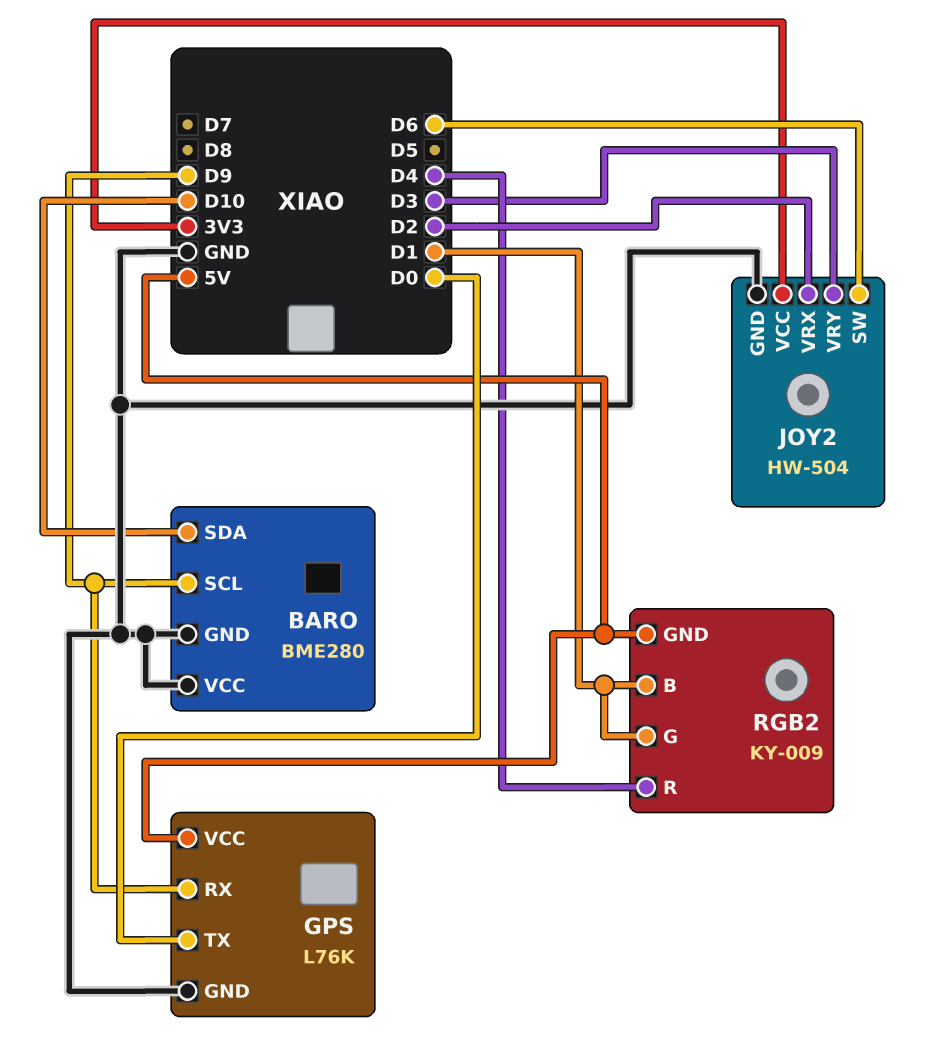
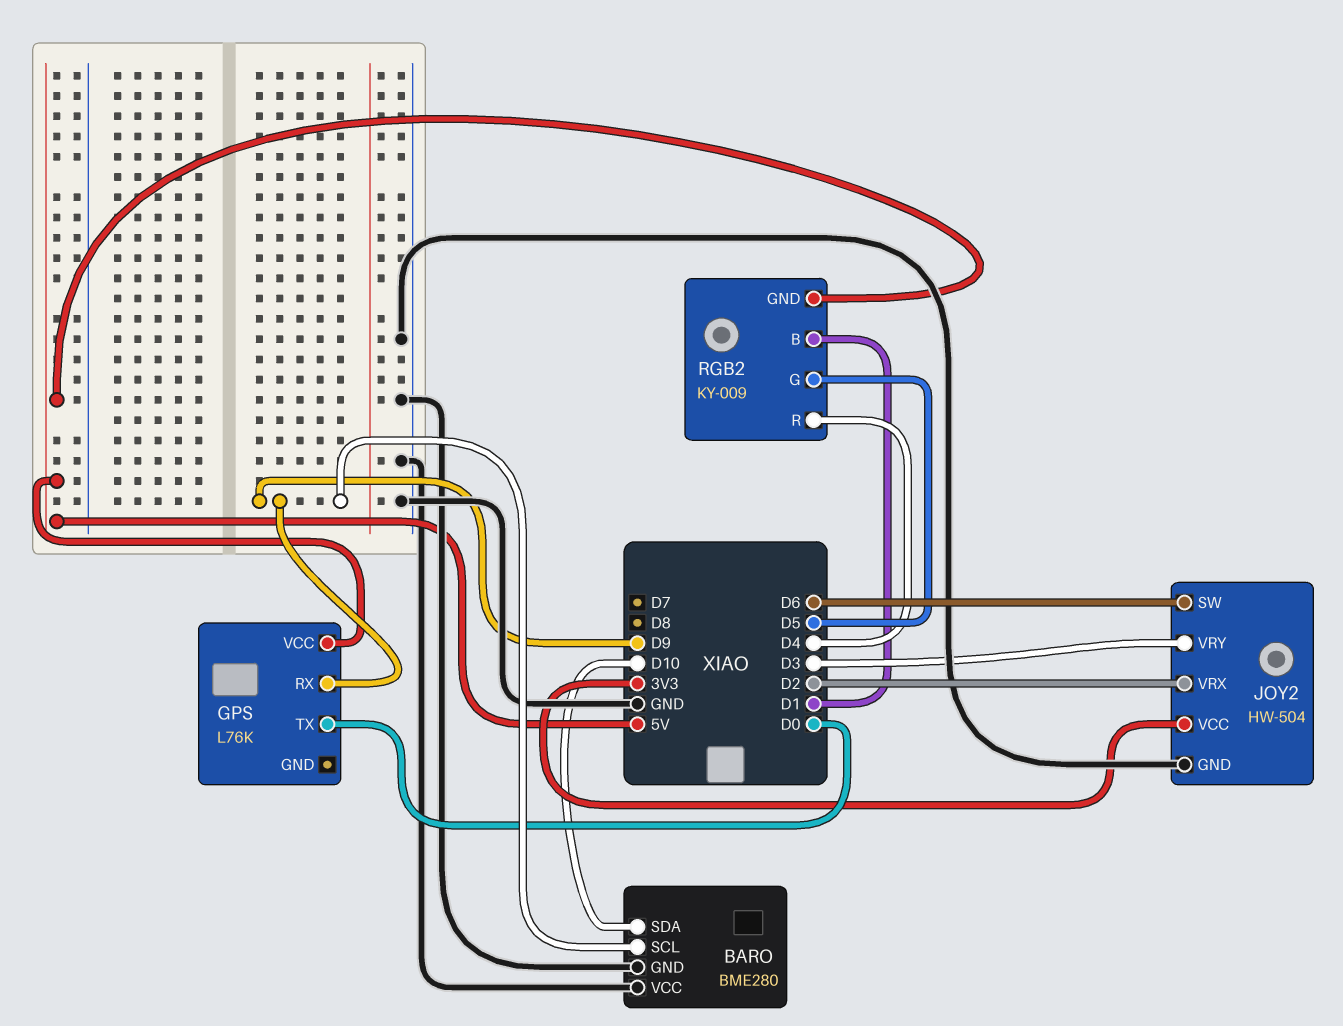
GPS pin GND: GND -> none
RGB2 pin G: D1 -> D5

